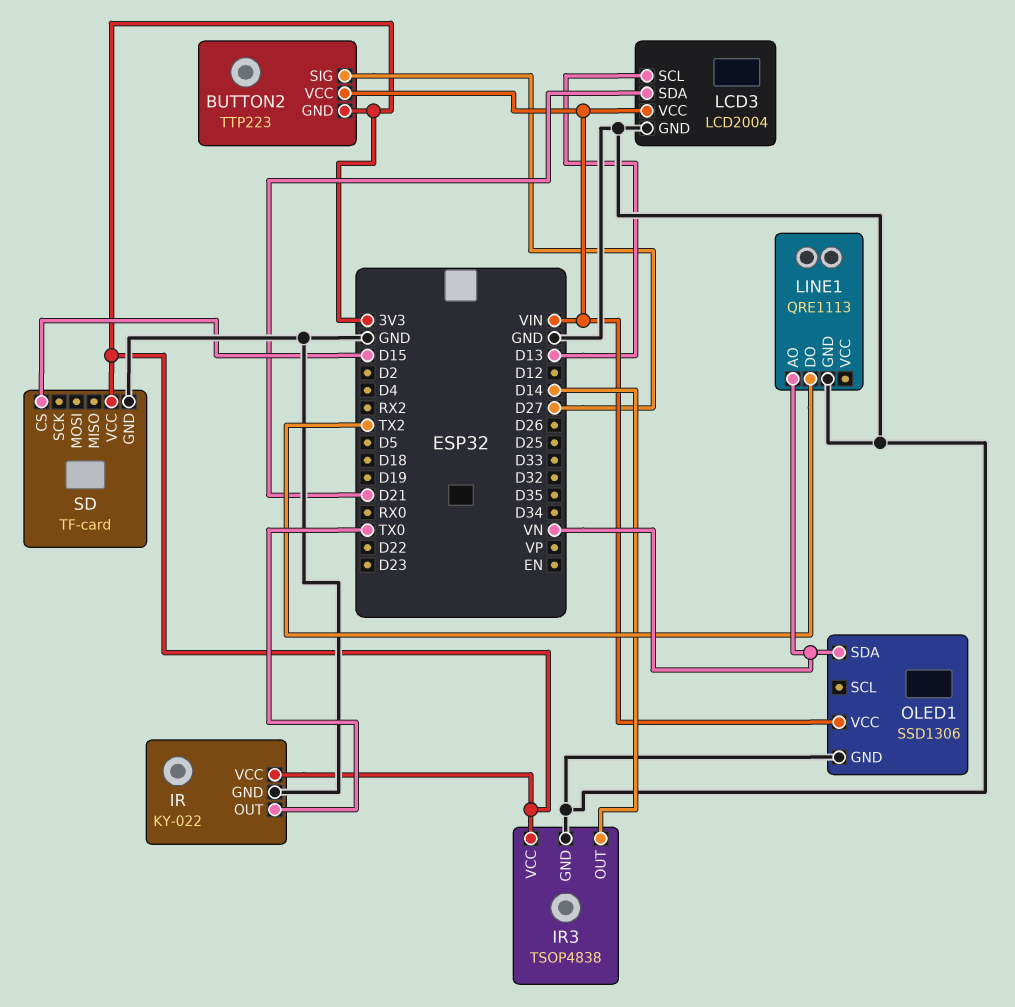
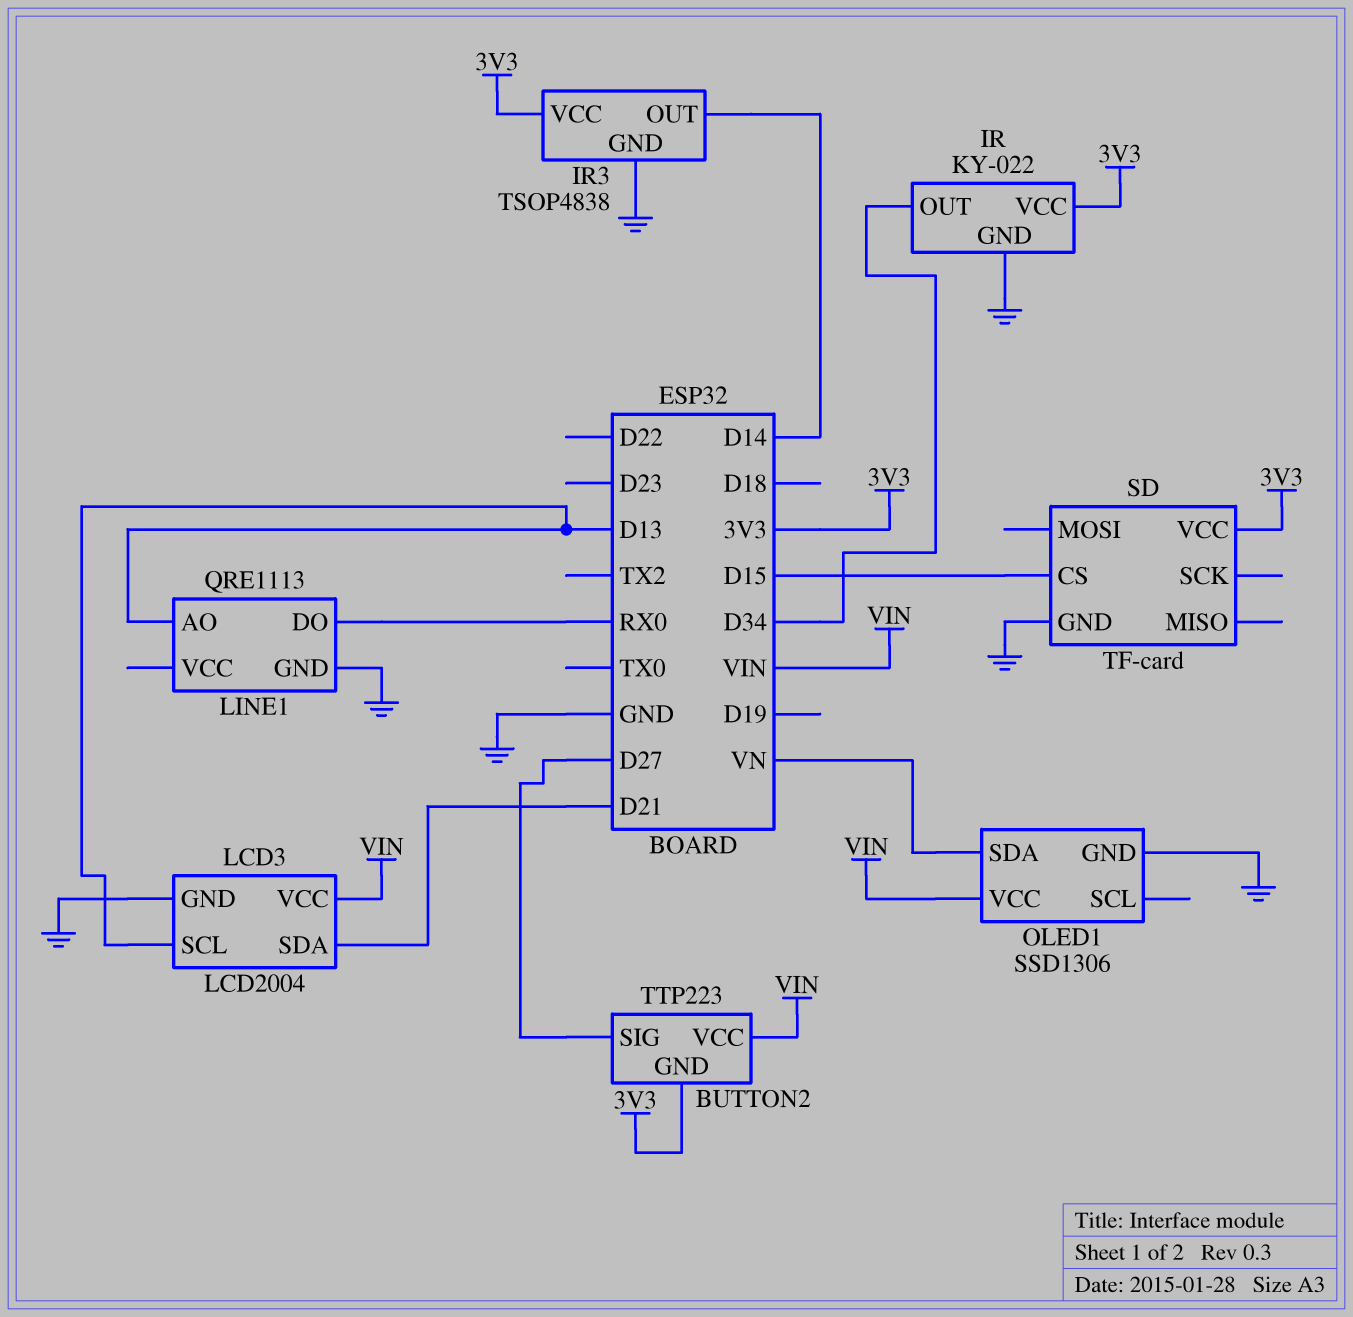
IR pin OUT: TX0 -> D34
LINE1 pin AO: VN -> D13
LINE1 pin DO: TX2 -> RX0

